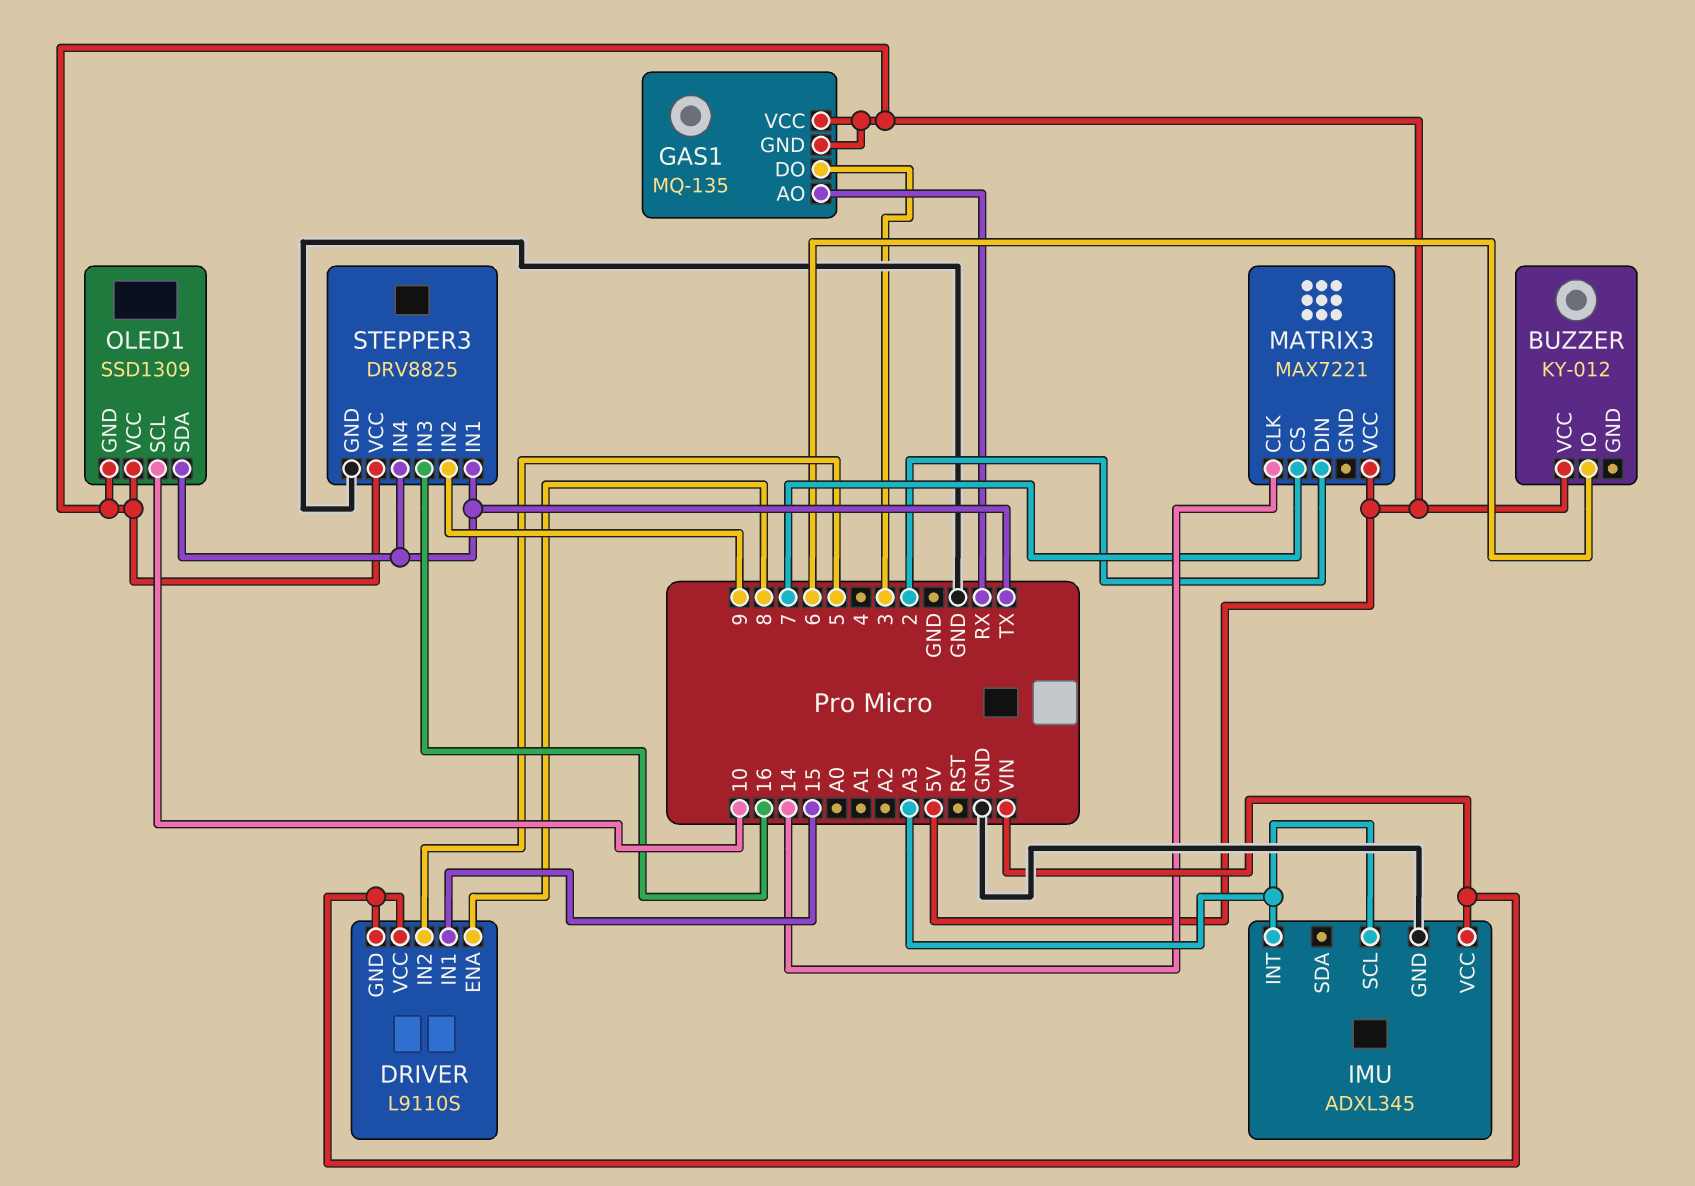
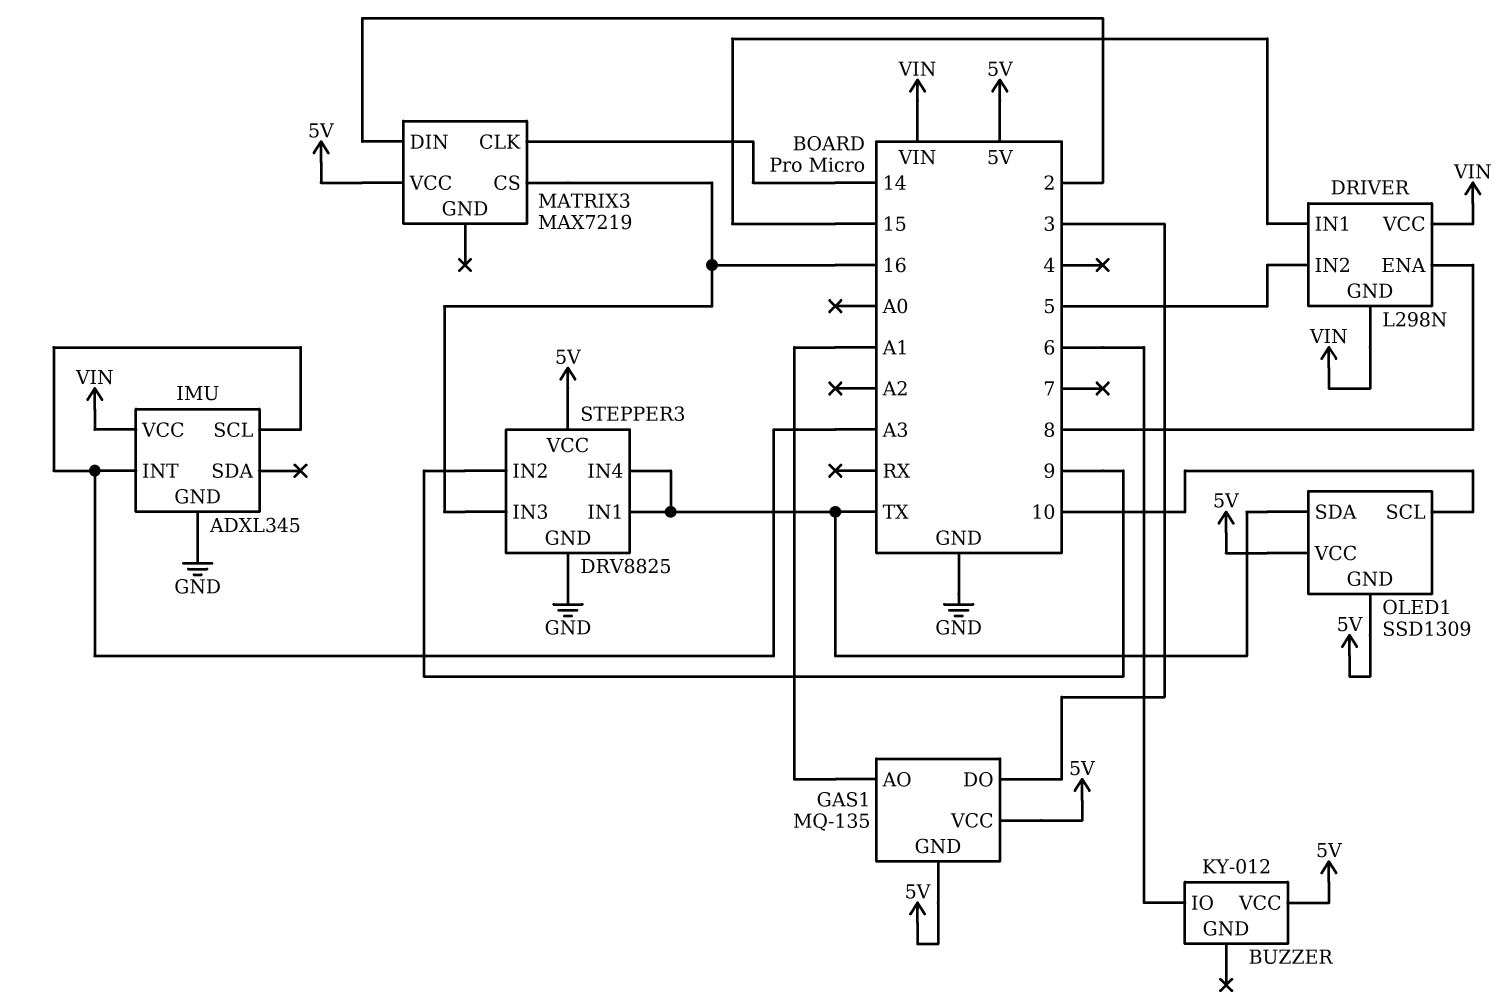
DRIVER: L9110S -> L298N
GAS1 pin AO: RX -> A1
MATRIX3: MAX7221 -> MAX7219
MATRIX3 pin CS: 7 -> 16

